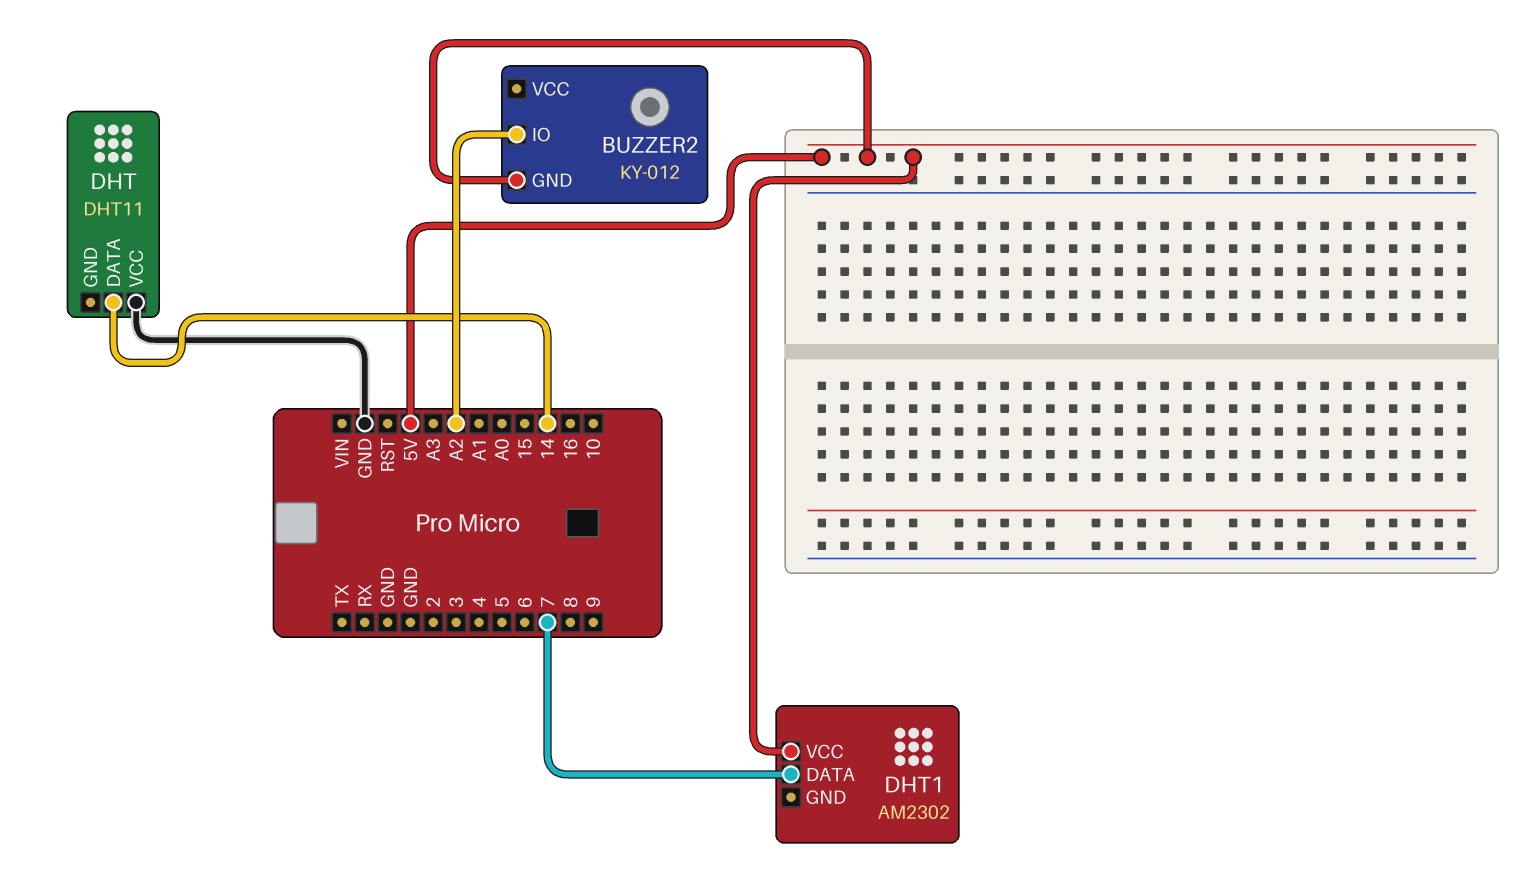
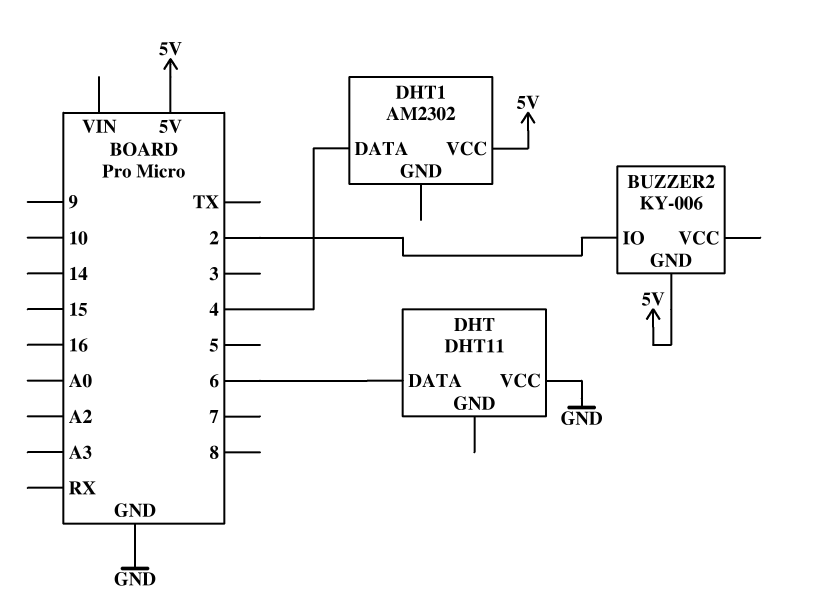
BUZZER2: KY-012 -> KY-006
BUZZER2 pin IO: A2 -> 2
DHT pin DATA: 14 -> 6
DHT1 pin DATA: 7 -> 4

